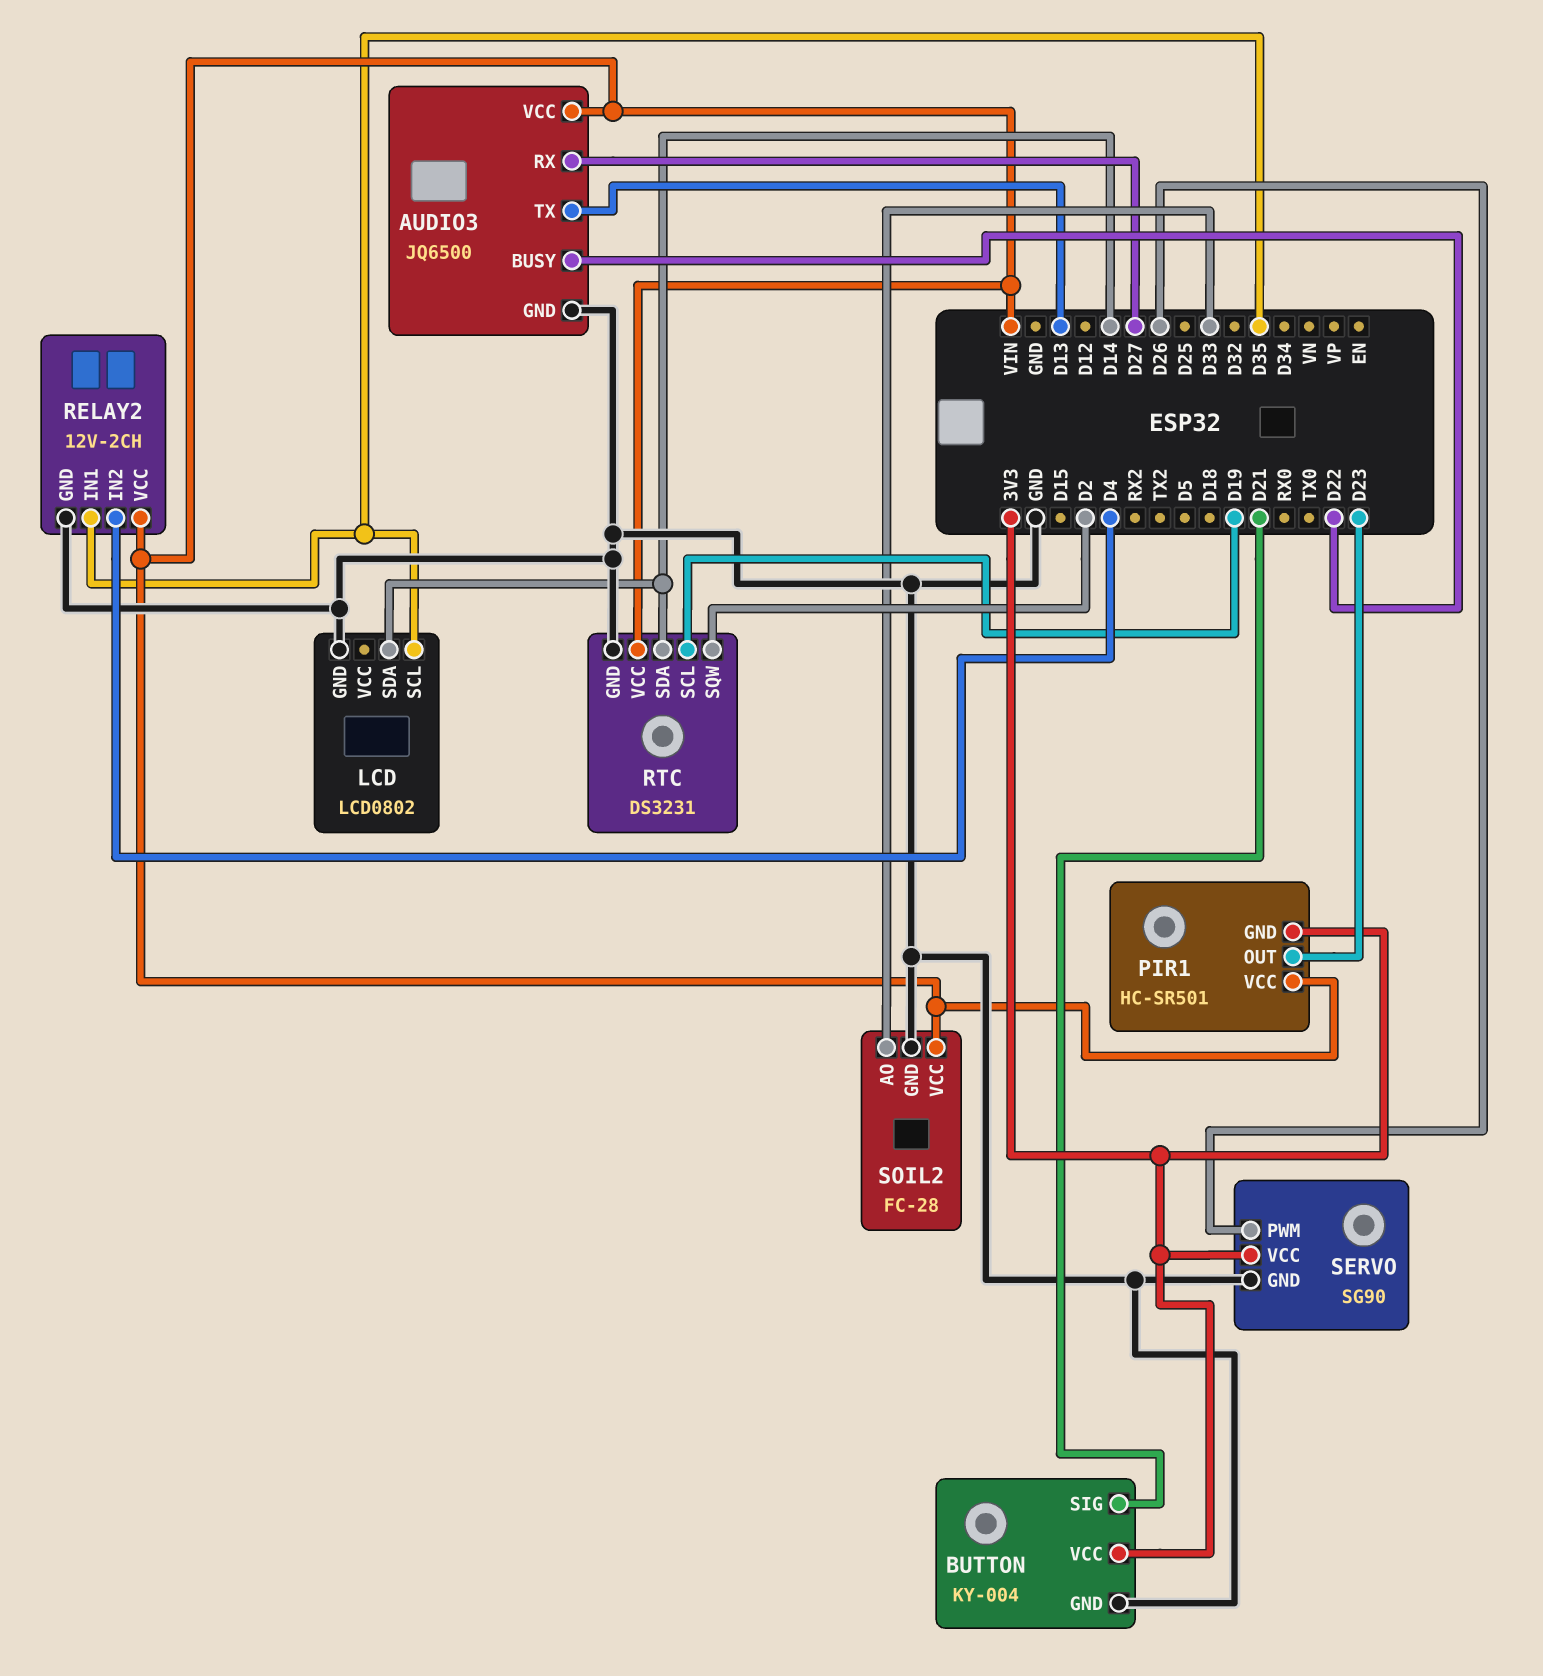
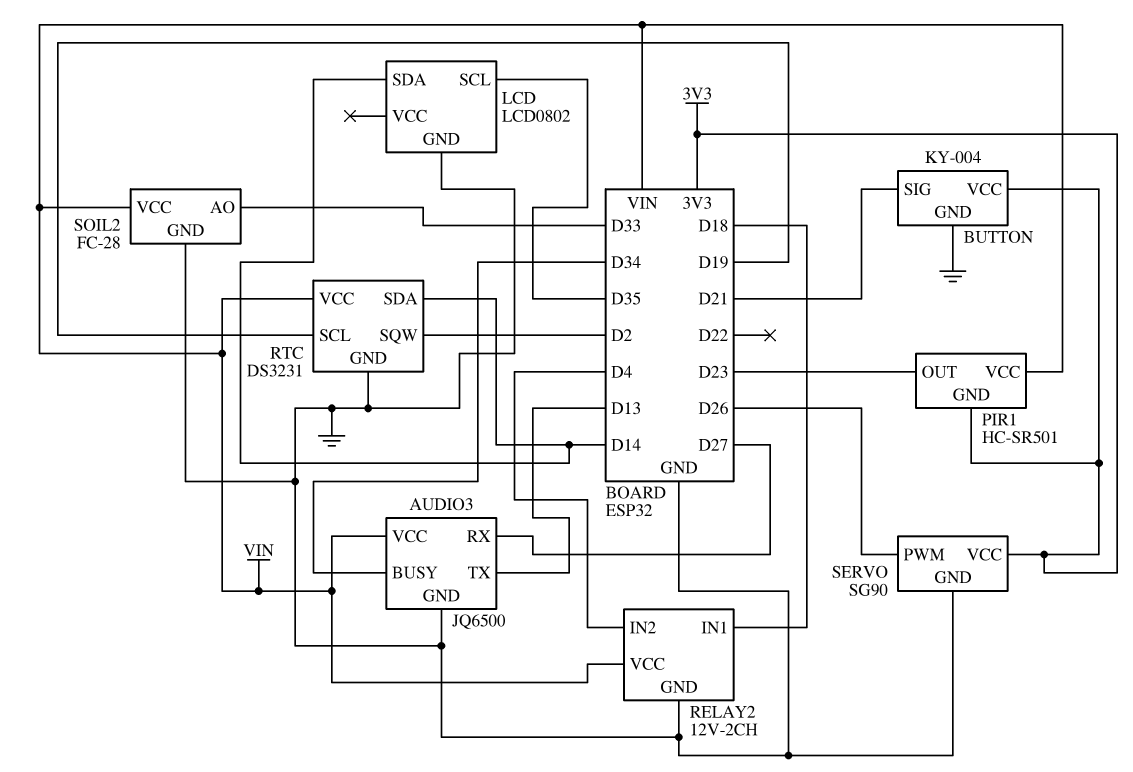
AUDIO3 pin BUSY: D22 -> D34
RELAY2 pin IN1: D35 -> D18

